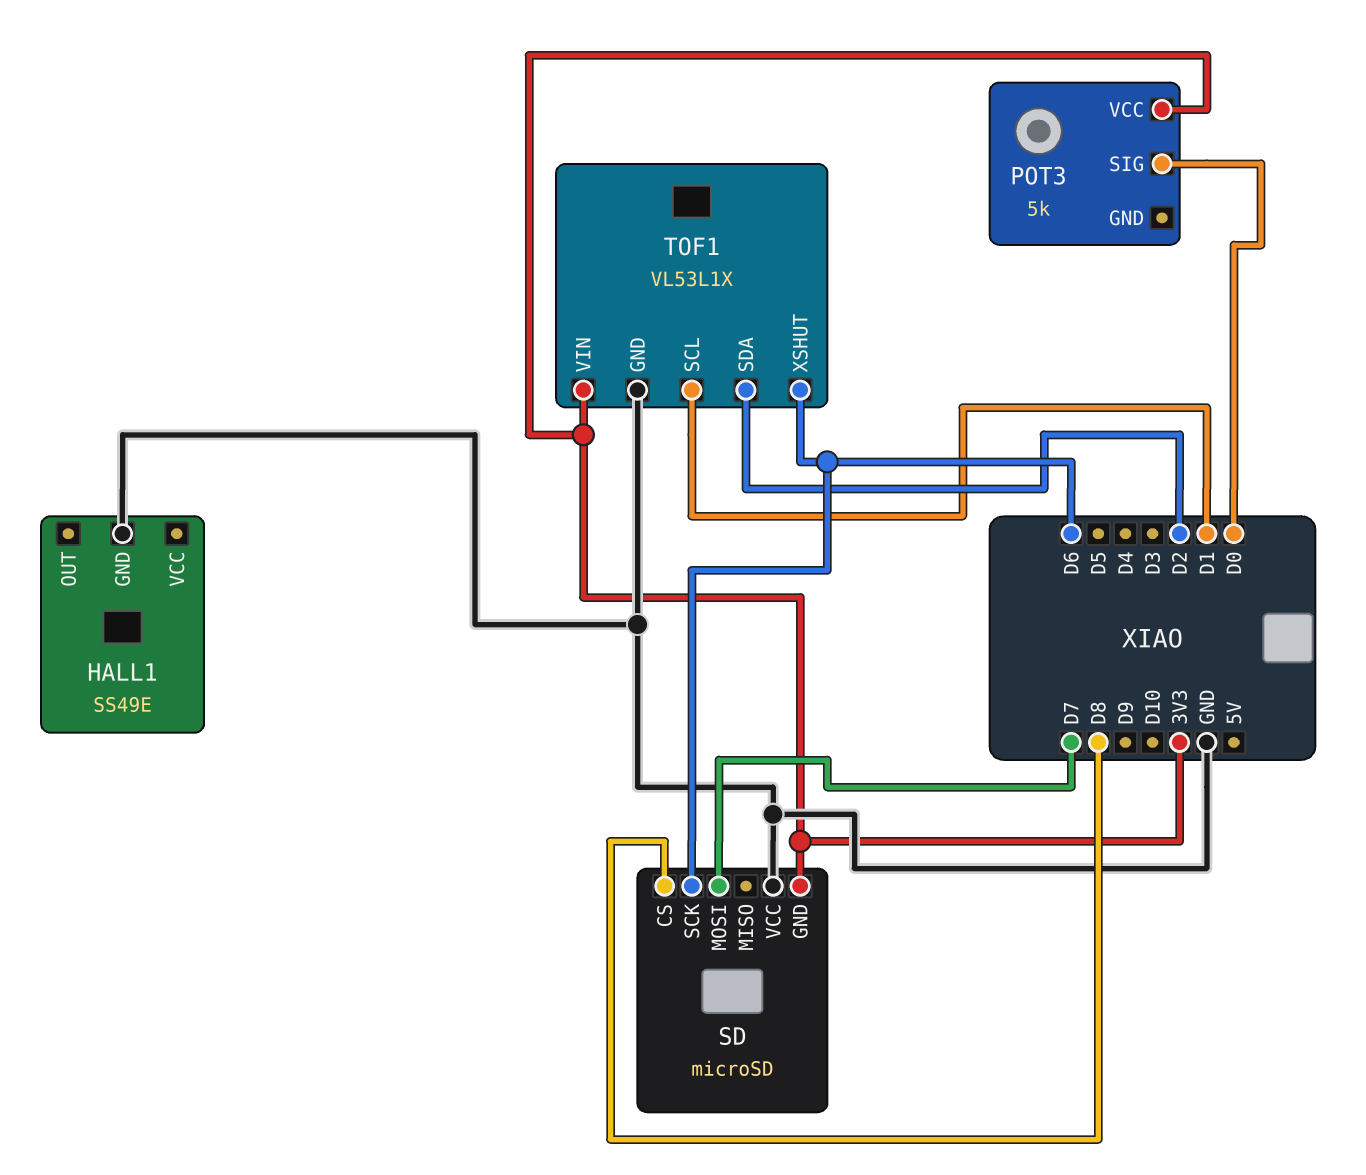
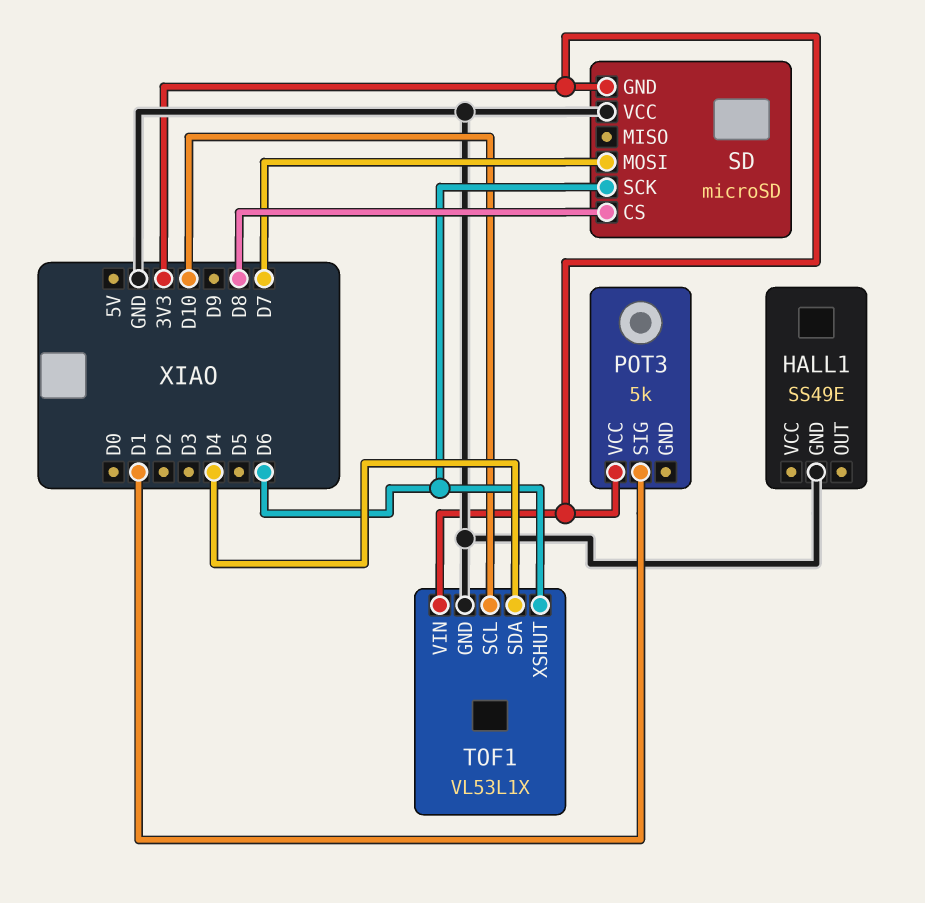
POT3 pin SIG: D0 -> D1
TOF1 pin SCL: D1 -> D10
TOF1 pin SDA: D2 -> D4

